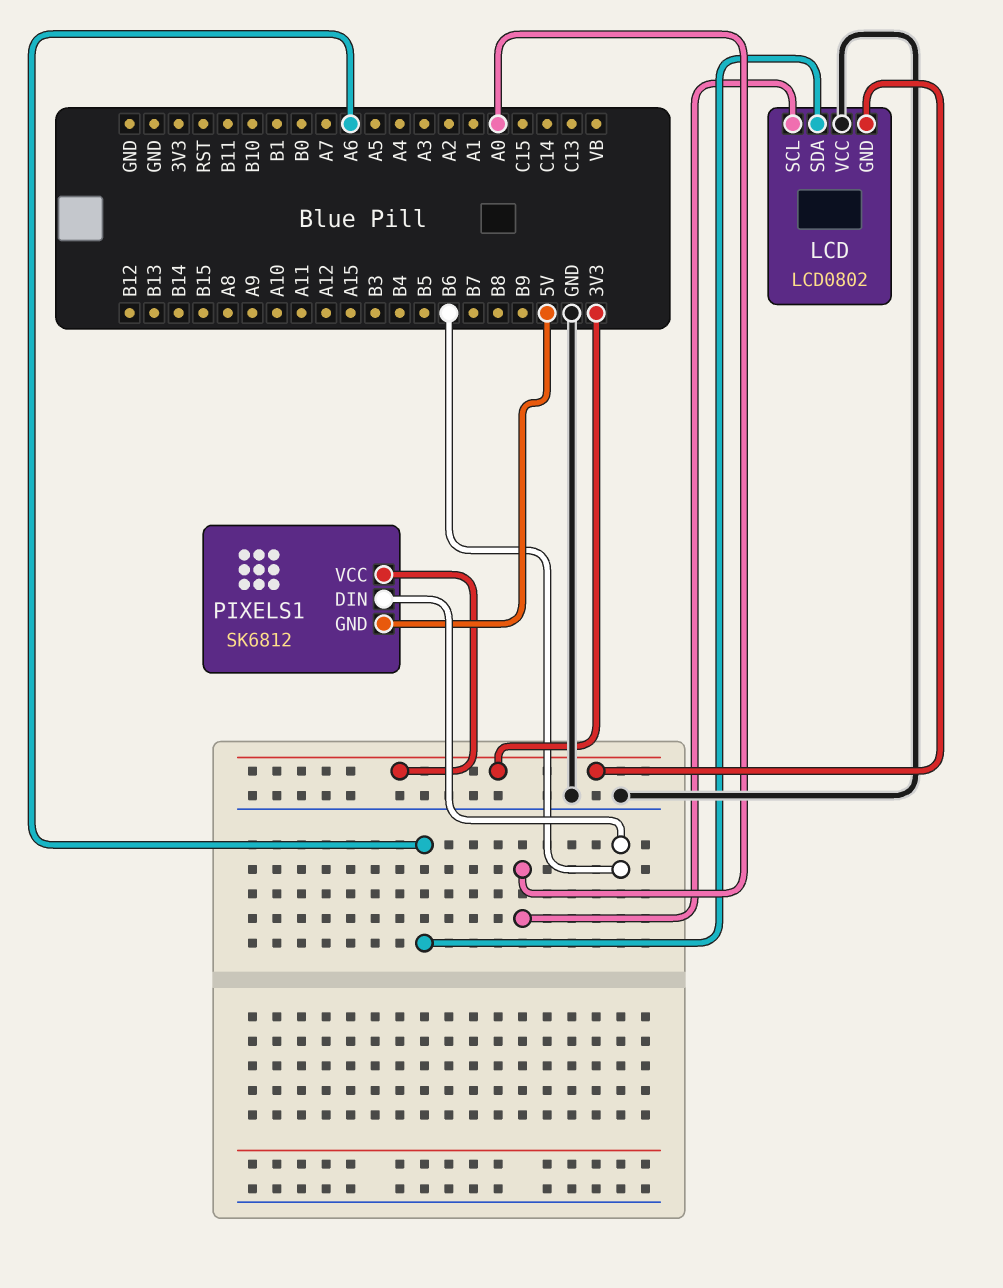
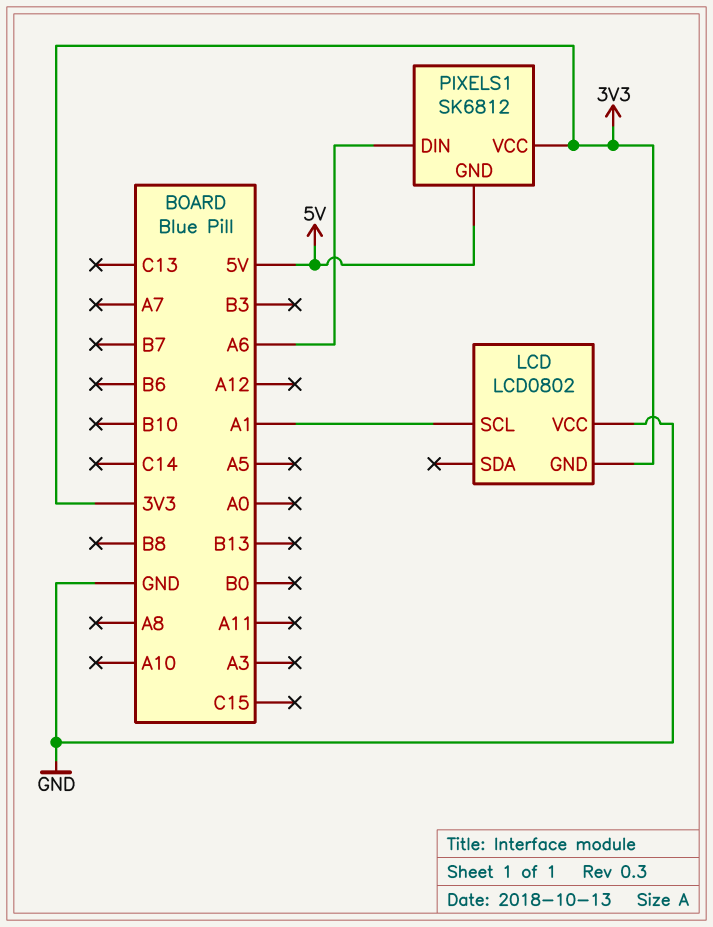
LCD pin SCL: A0 -> A1
LCD pin SDA: A6 -> none
PIXELS1 pin DIN: B6 -> A6

